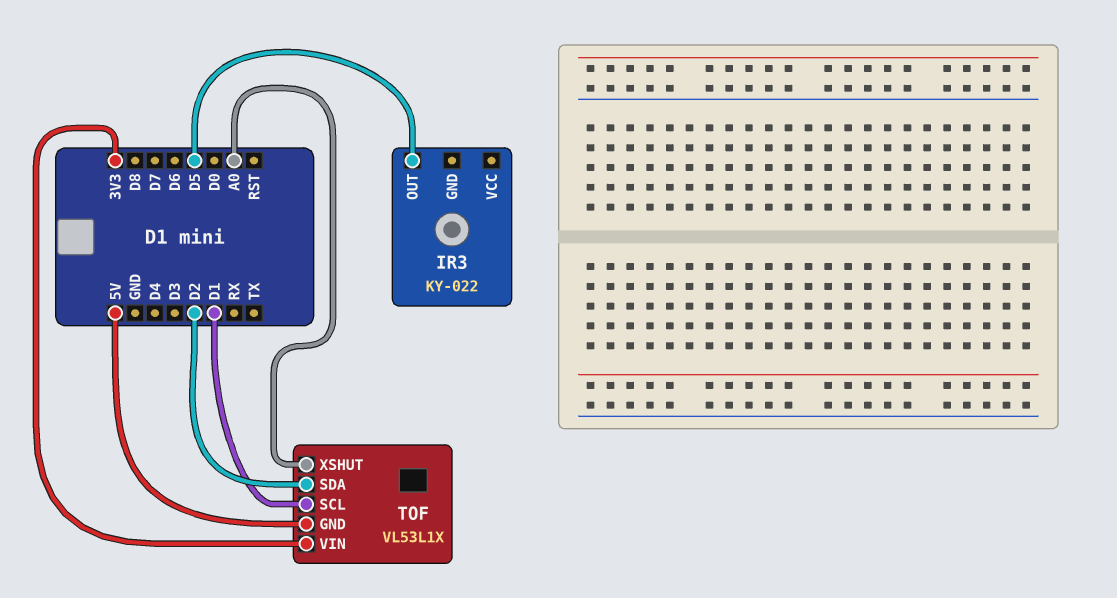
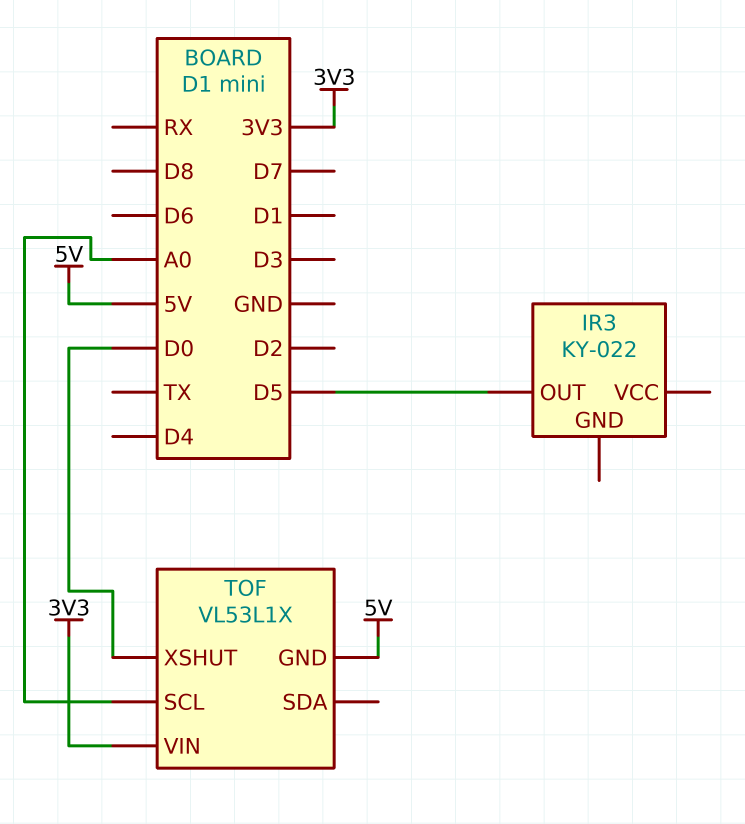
TOF pin SCL: D1 -> A0
TOF pin SDA: D2 -> none
TOF pin XSHUT: A0 -> D0

